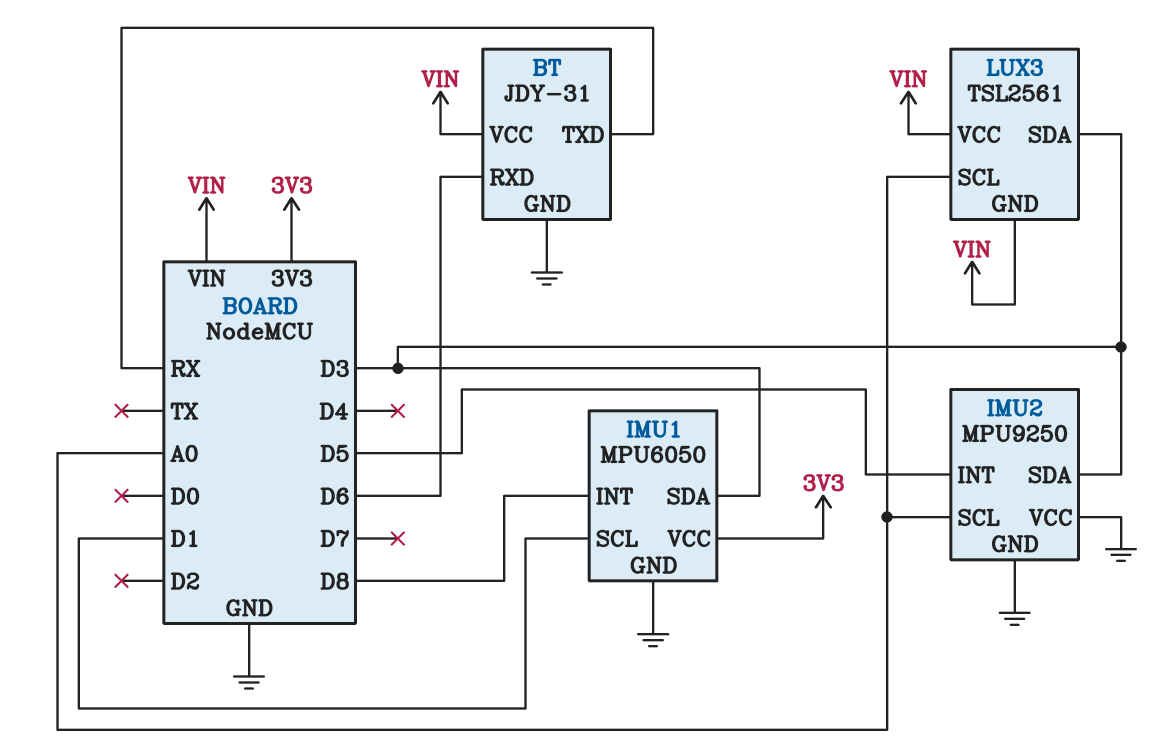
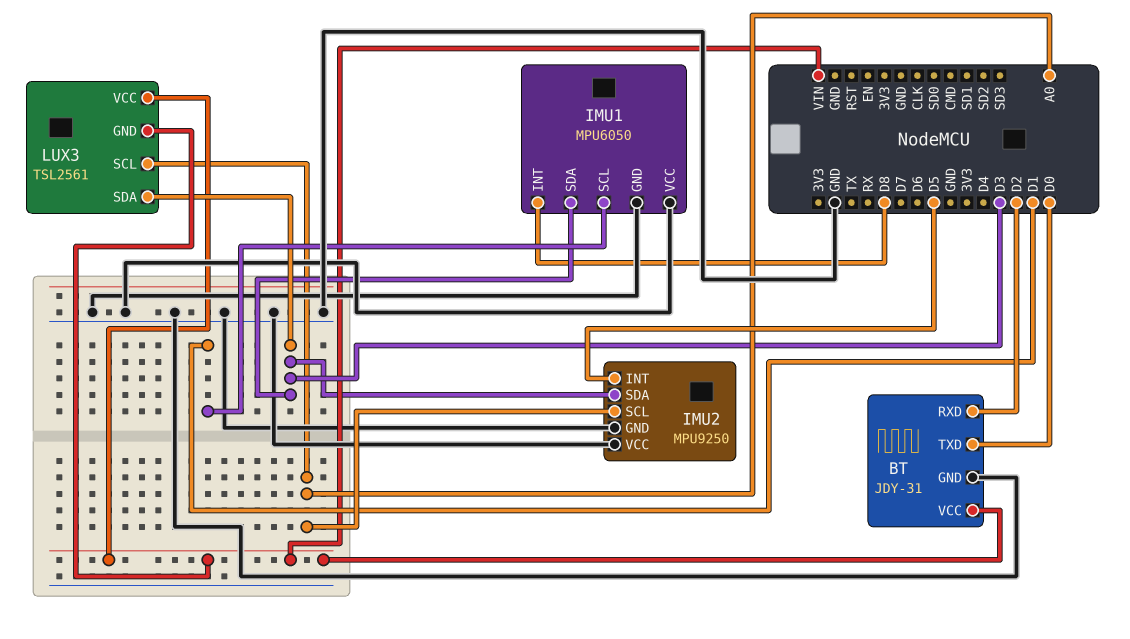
BT pin RXD: D6 -> D2
BT pin TXD: RX -> D0
IMU1 pin VCC: 3V3 -> GND

